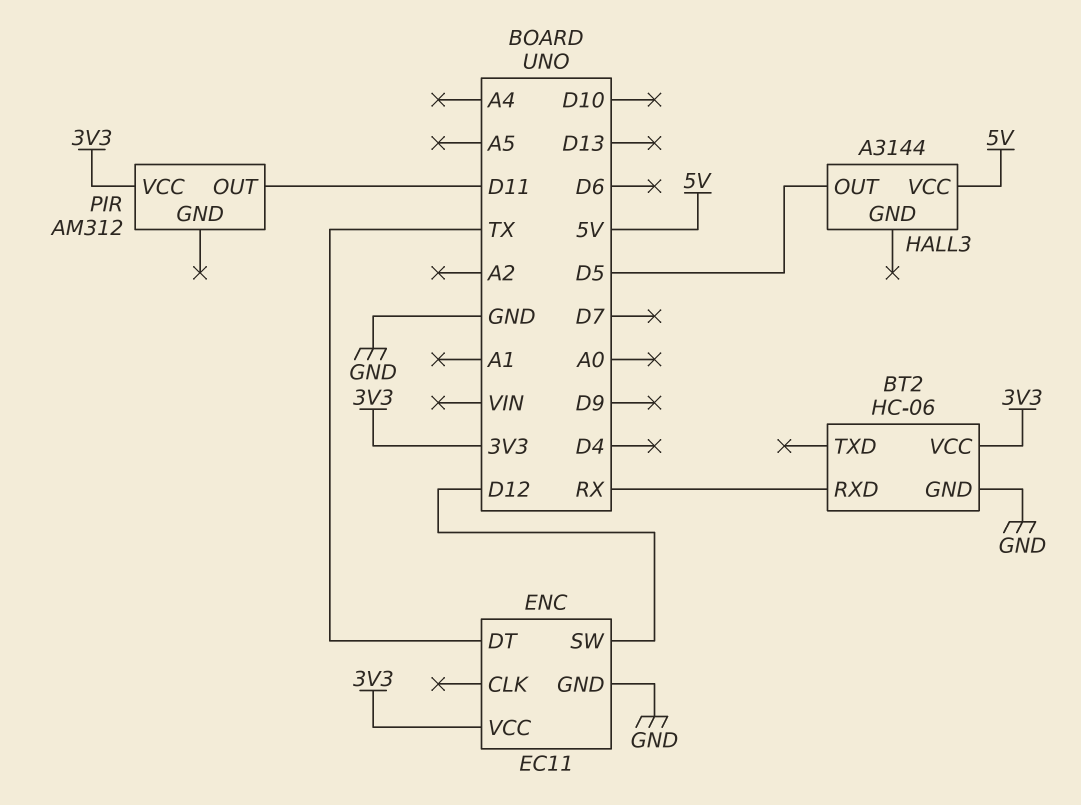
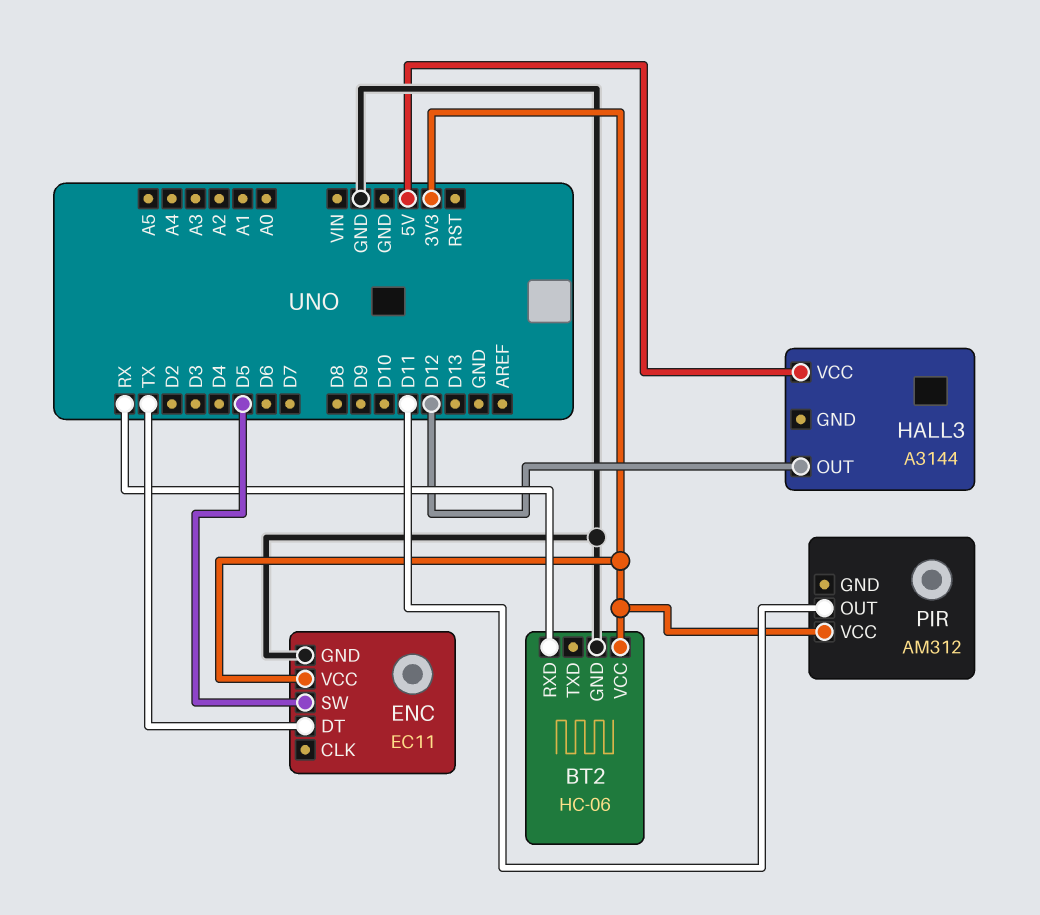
ENC pin SW: D12 -> D5
HALL3 pin OUT: D5 -> D12

